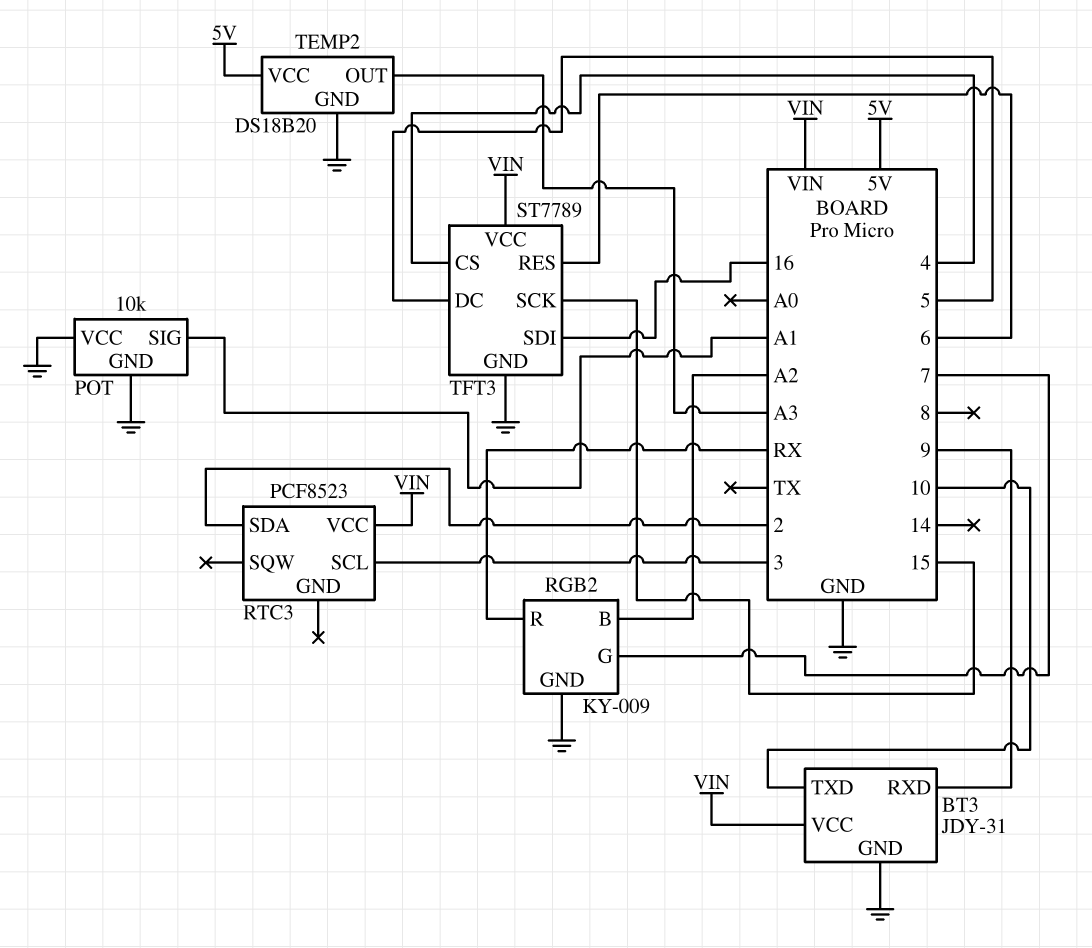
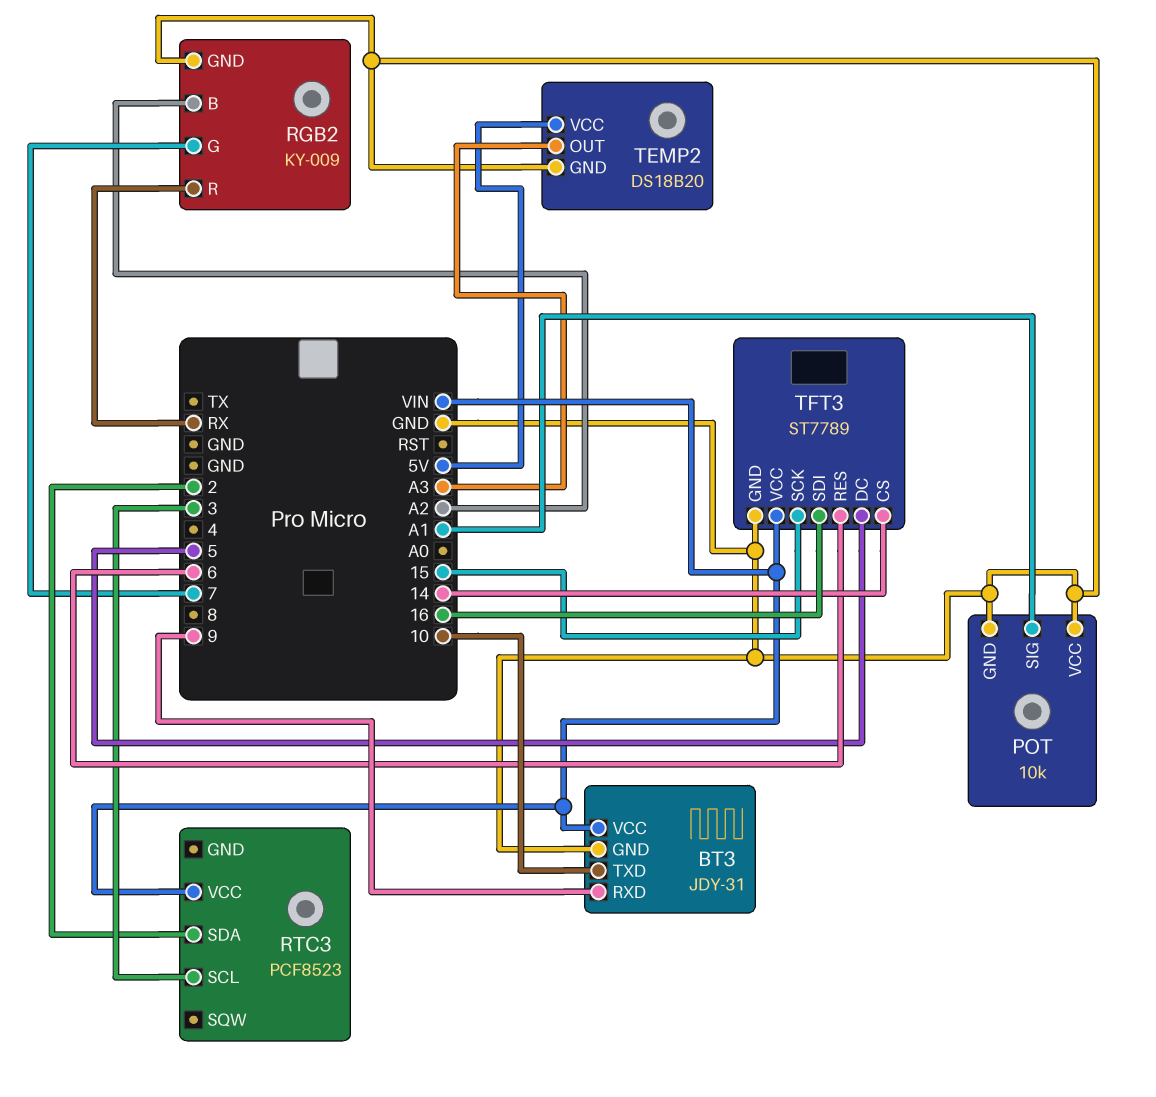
TFT3 pin CS: 4 -> 14

